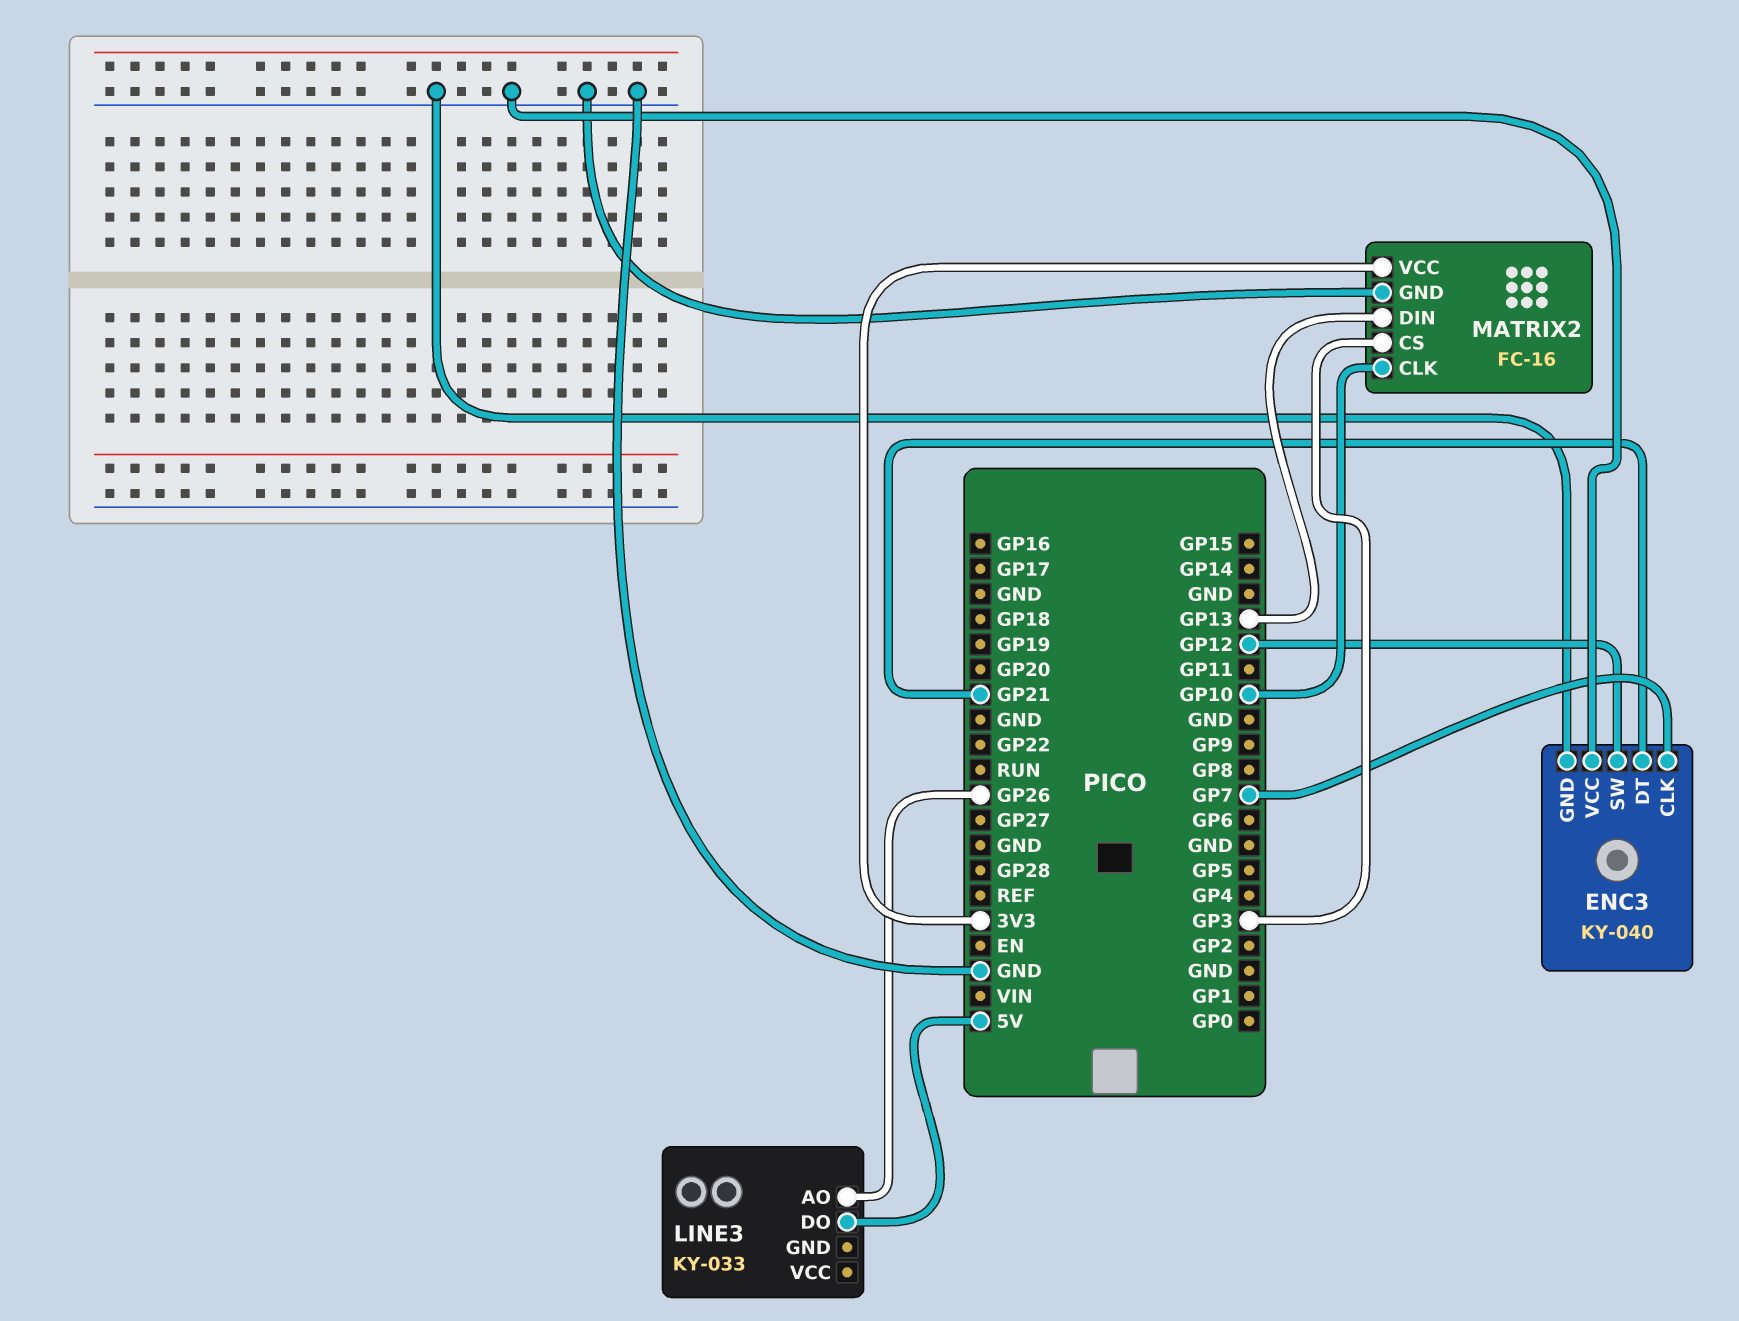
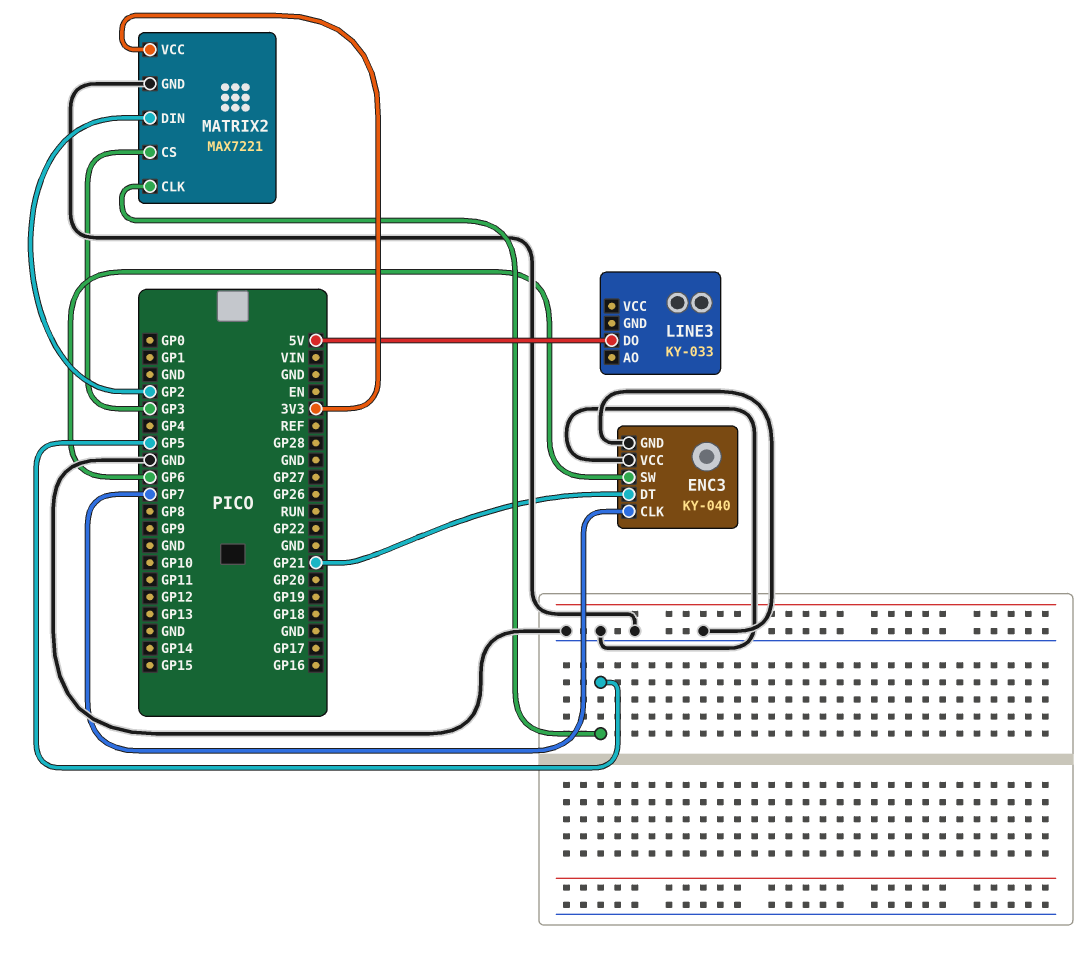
ENC3 pin SW: GP12 -> GP6
LINE3 pin AO: GP26 -> none
MATRIX2: FC-16 -> MAX7221
MATRIX2 pin CLK: GP10 -> GP5
MATRIX2 pin DIN: GP13 -> GP2

